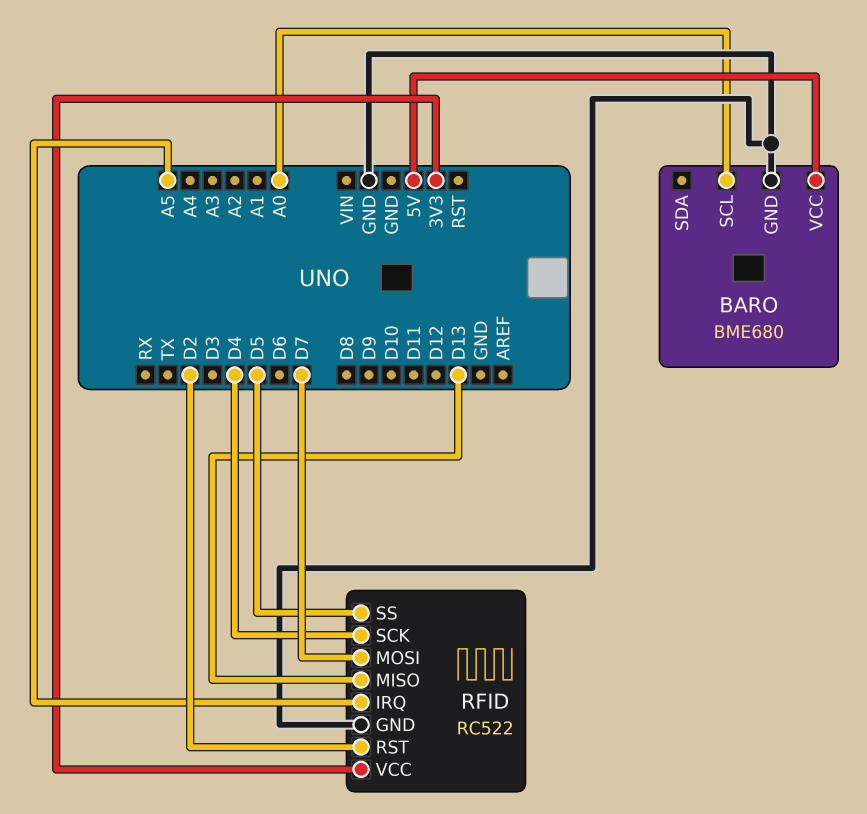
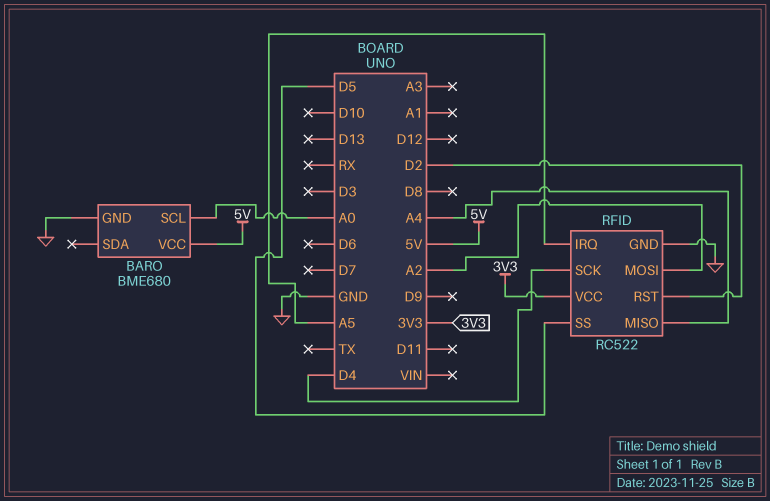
RFID pin MISO: D13 -> A4
RFID pin MOSI: D7 -> A2

